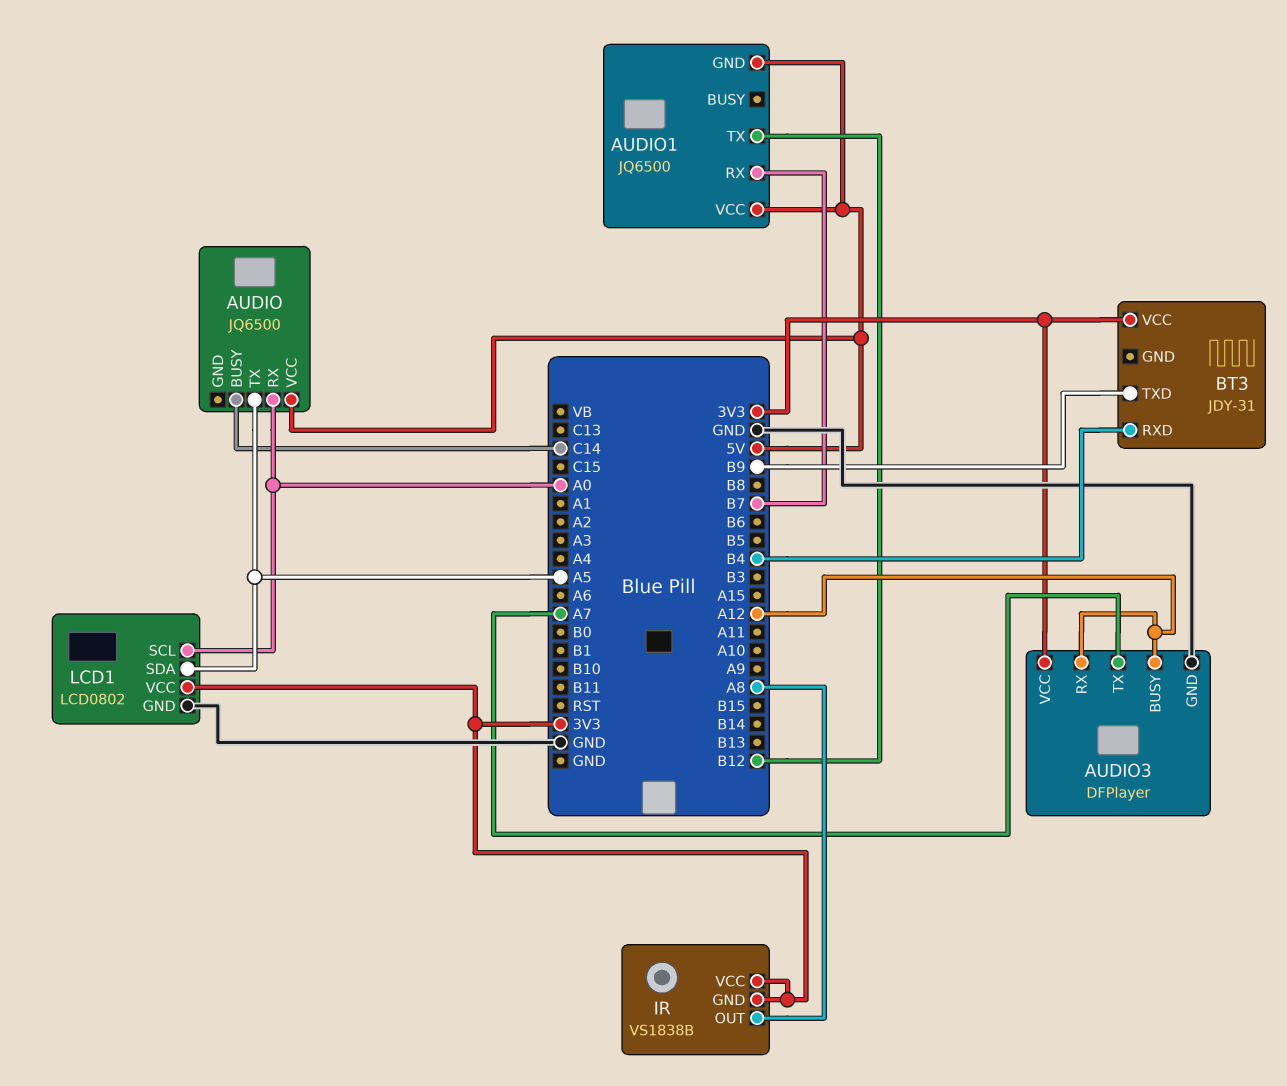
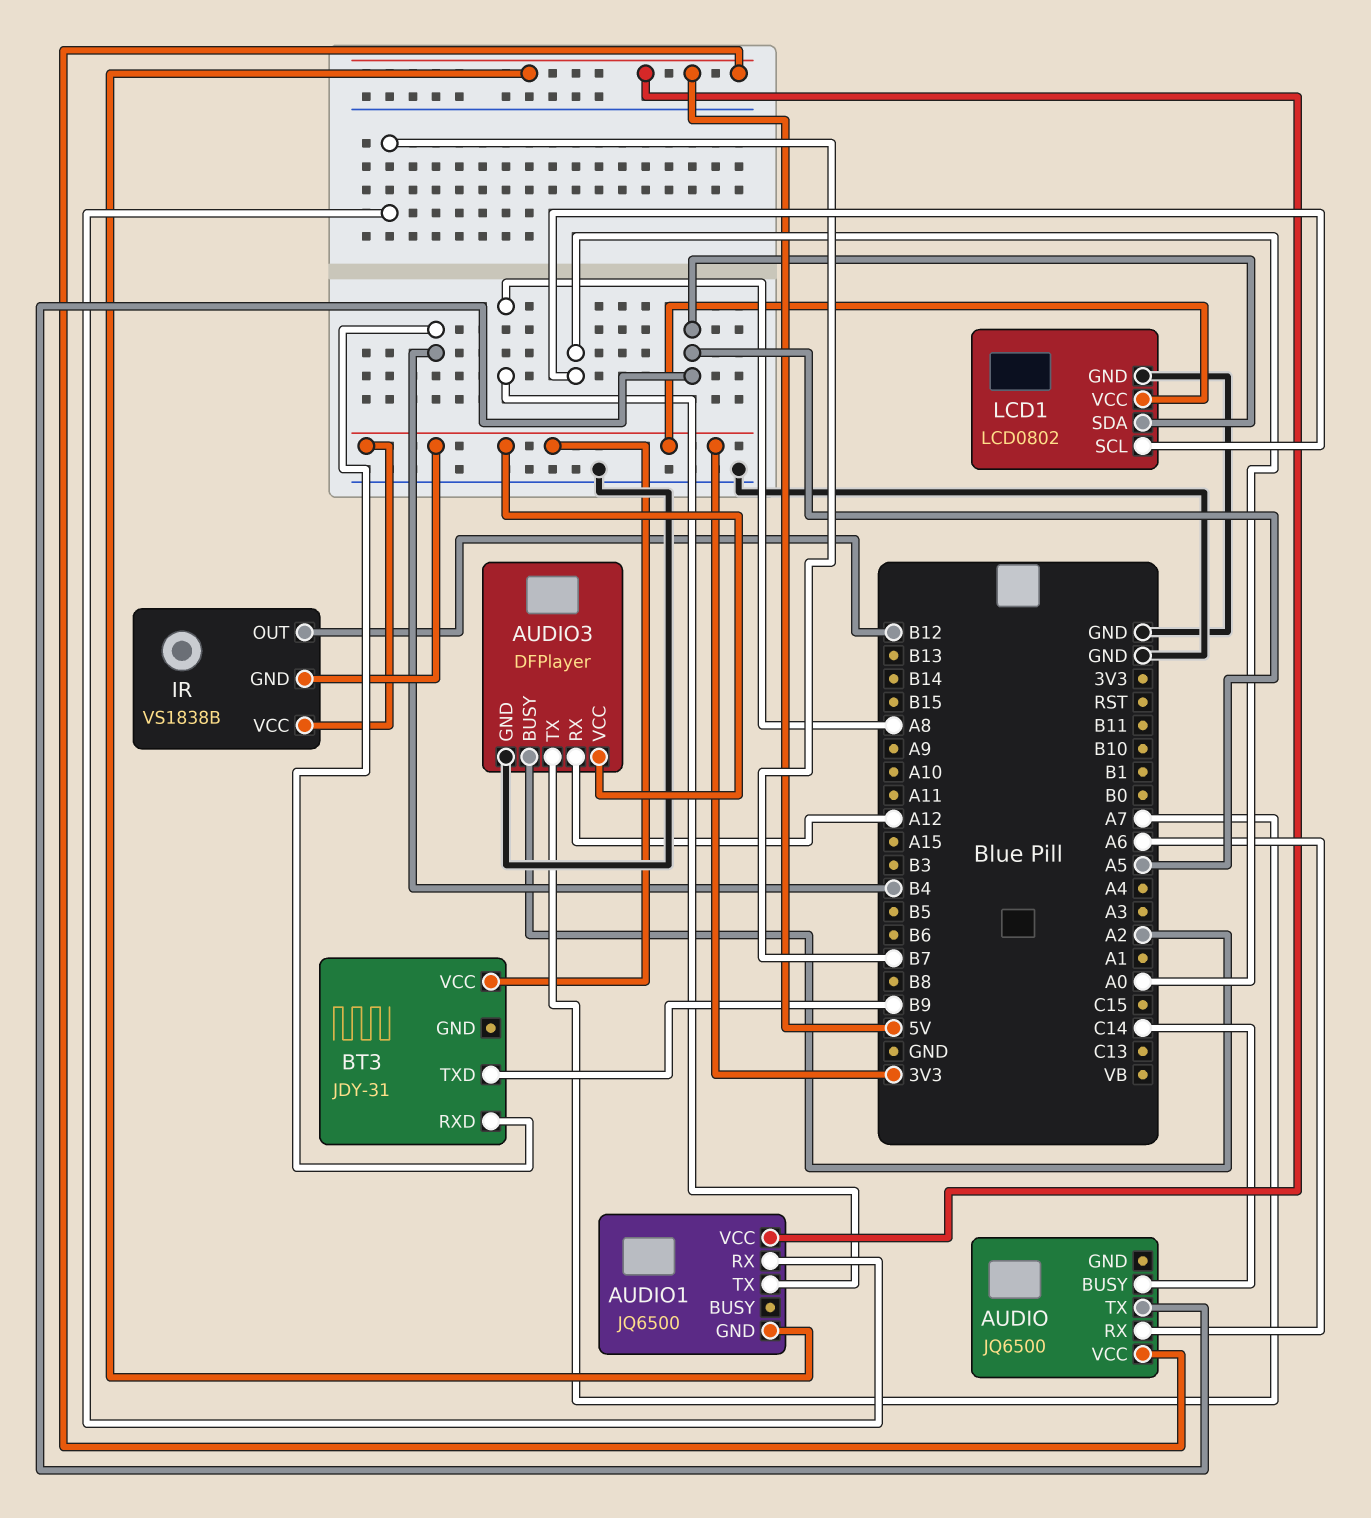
AUDIO pin RX: A0 -> A6
AUDIO1 pin TX: B12 -> A8
AUDIO3 pin BUSY: A12 -> A2
IR pin OUT: A8 -> B12

